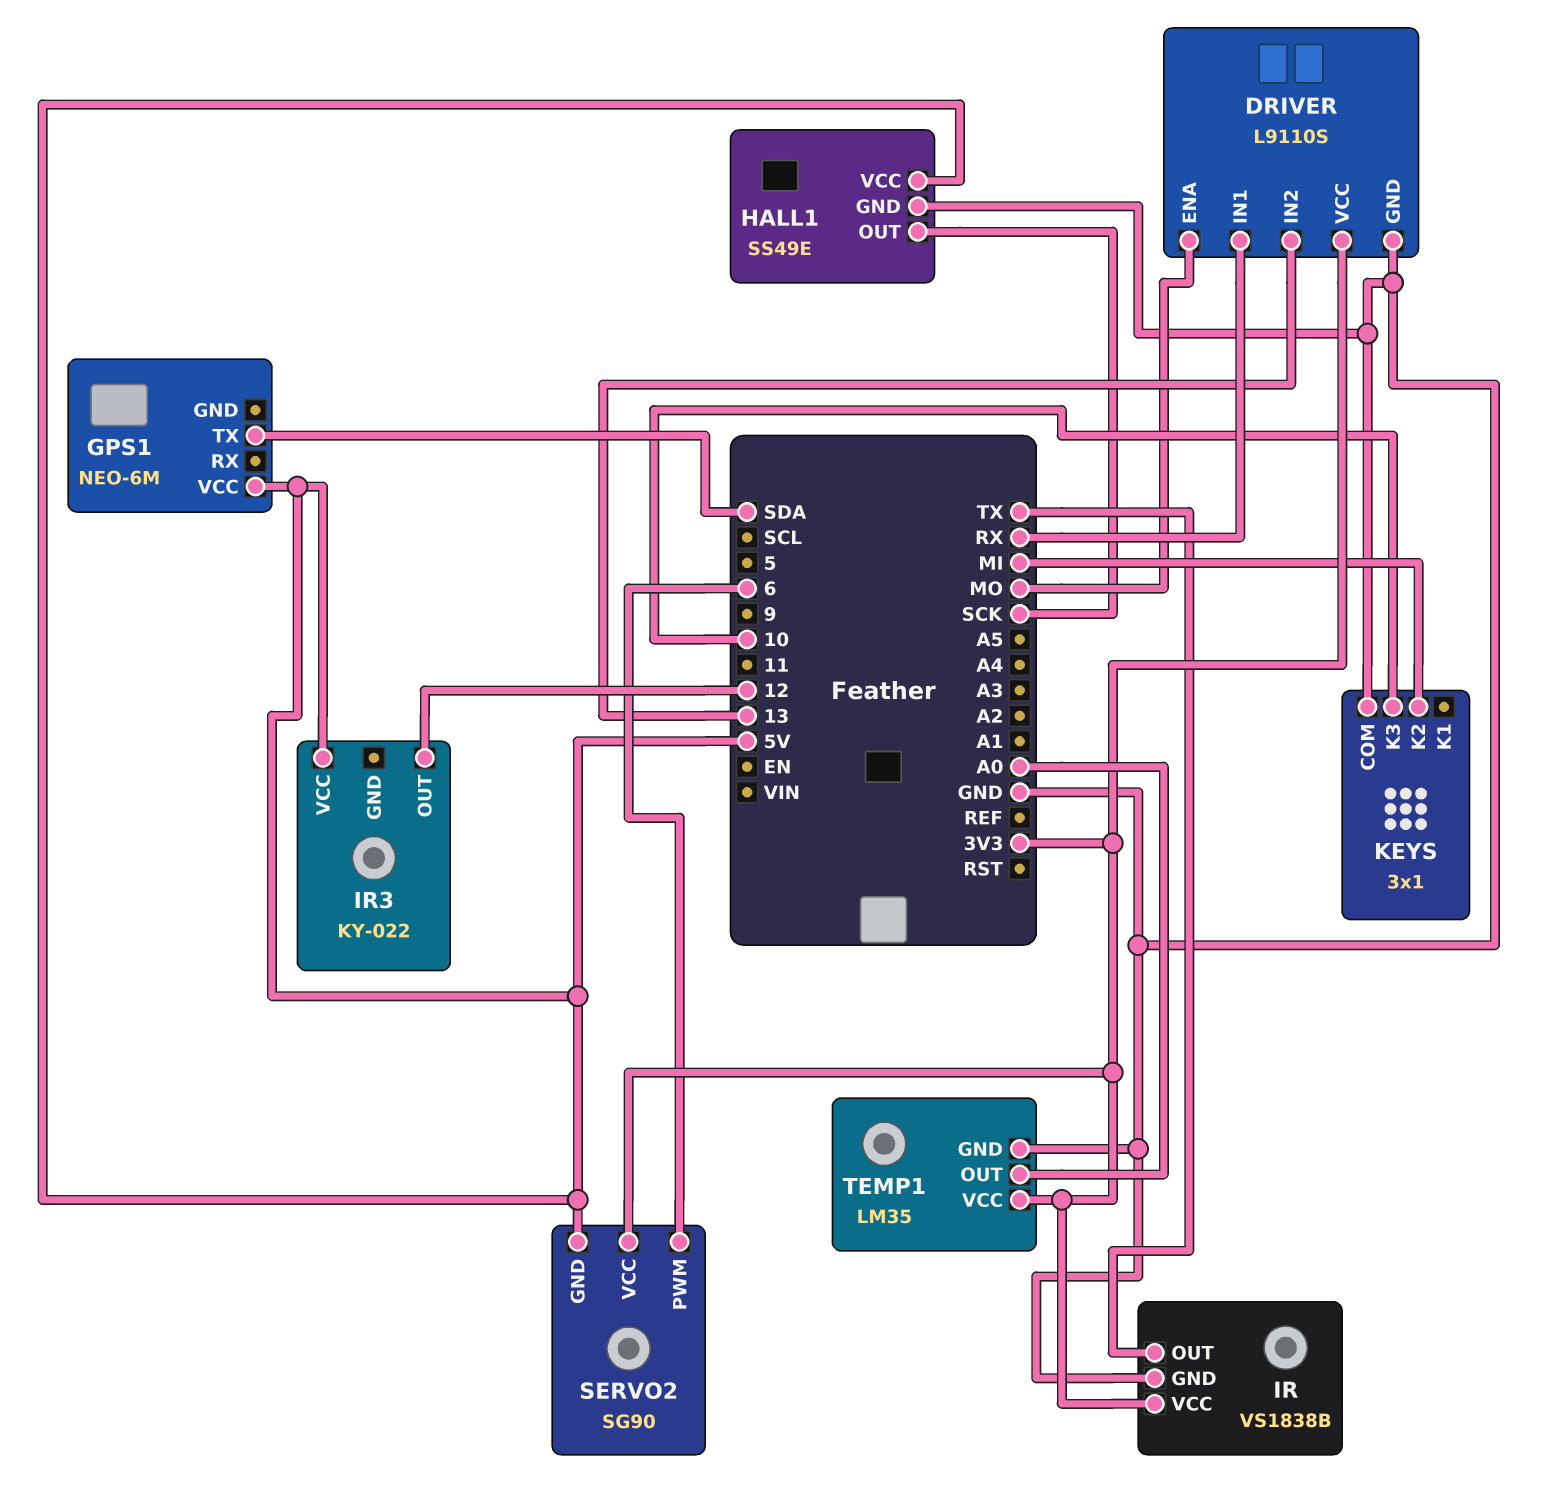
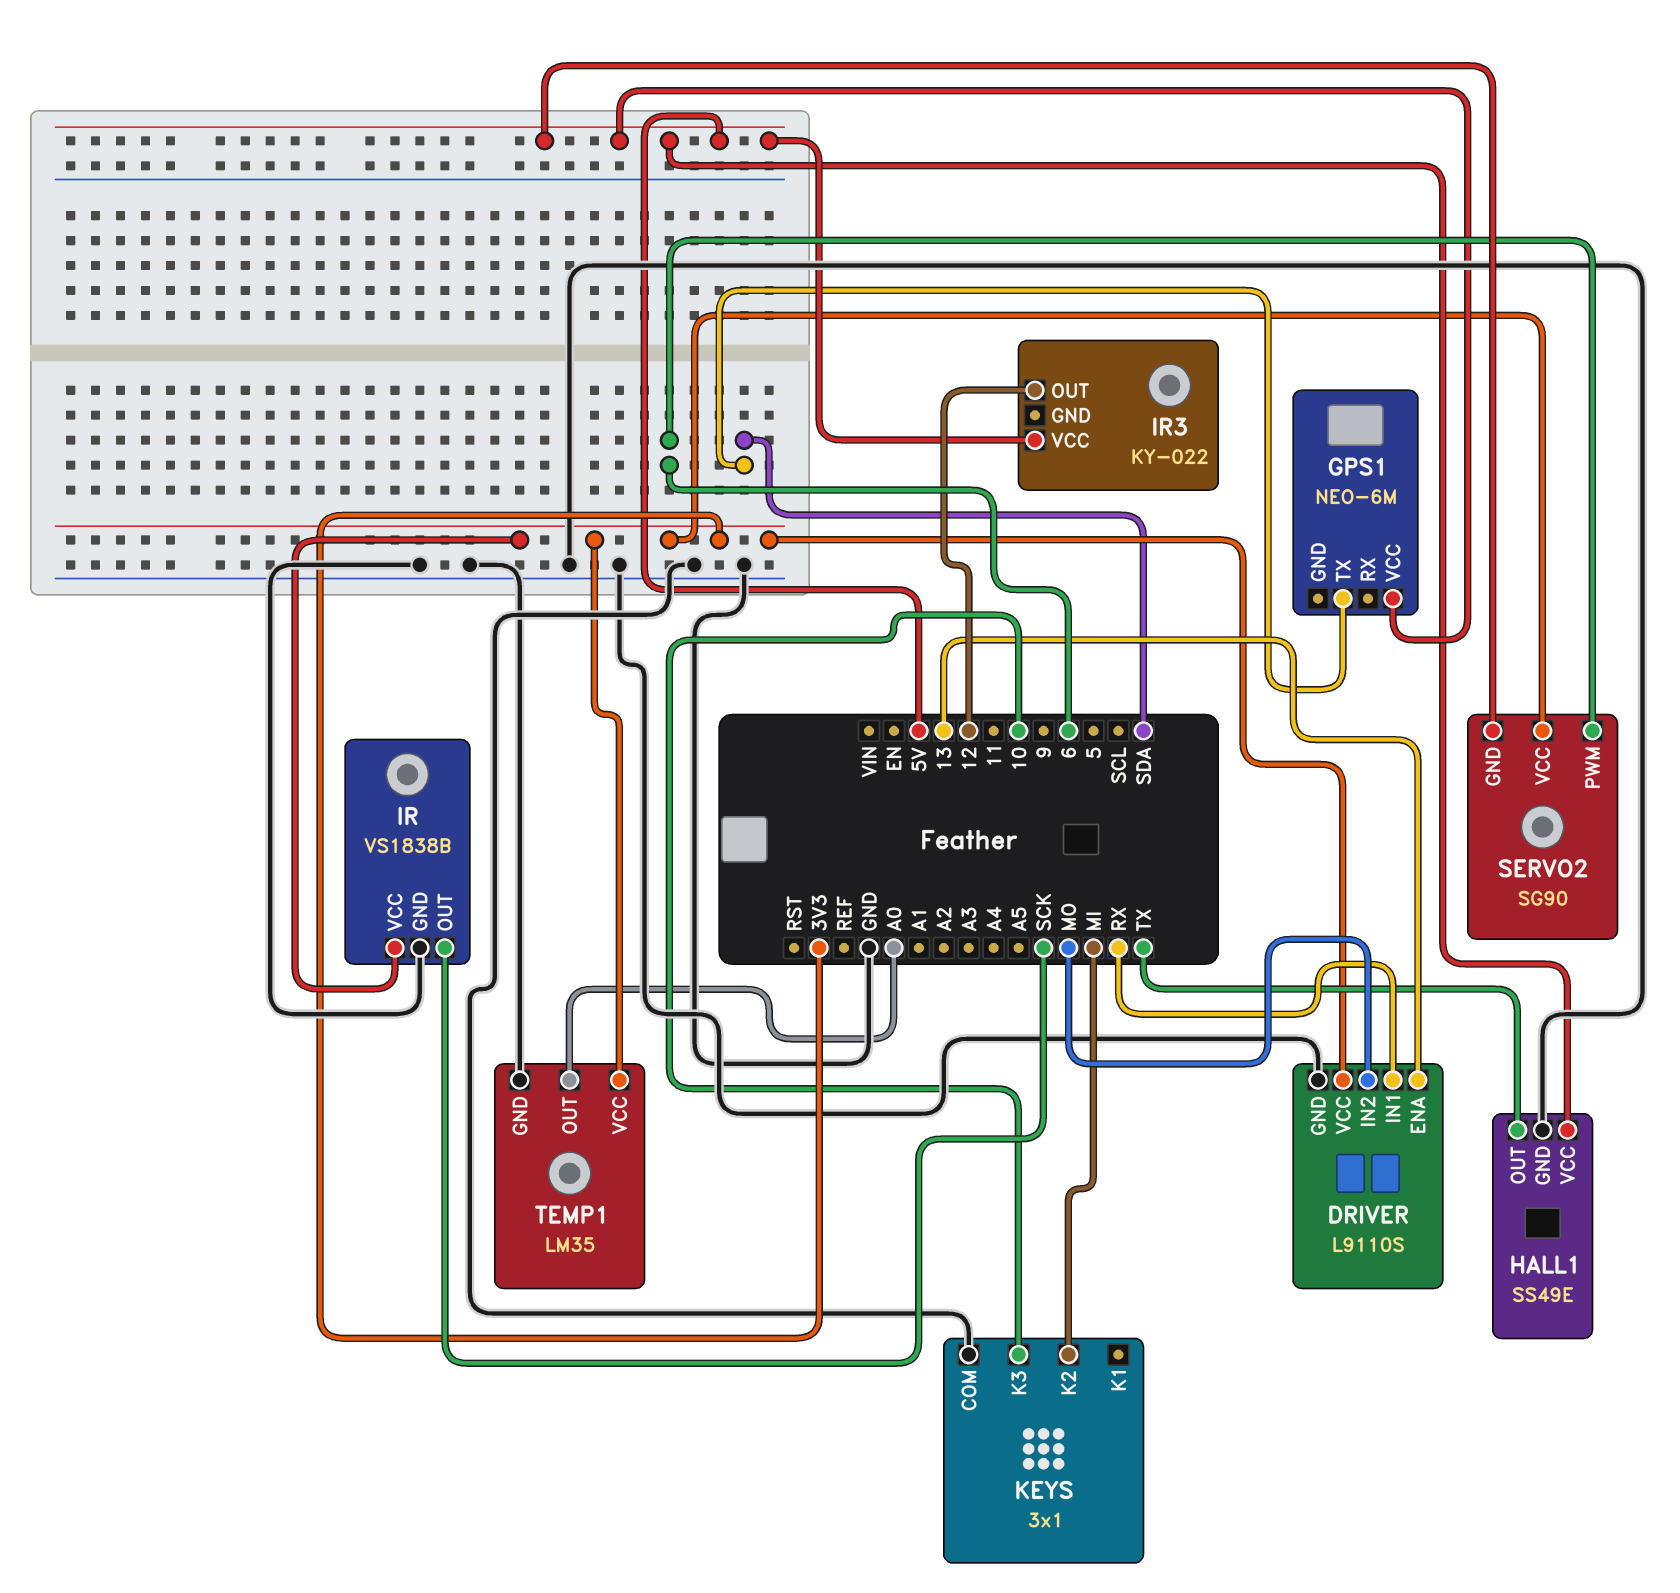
DRIVER pin ENA: MO -> 13
DRIVER pin IN2: 13 -> MO
HALL1 pin OUT: SCK -> TX
IR pin OUT: TX -> SCK

